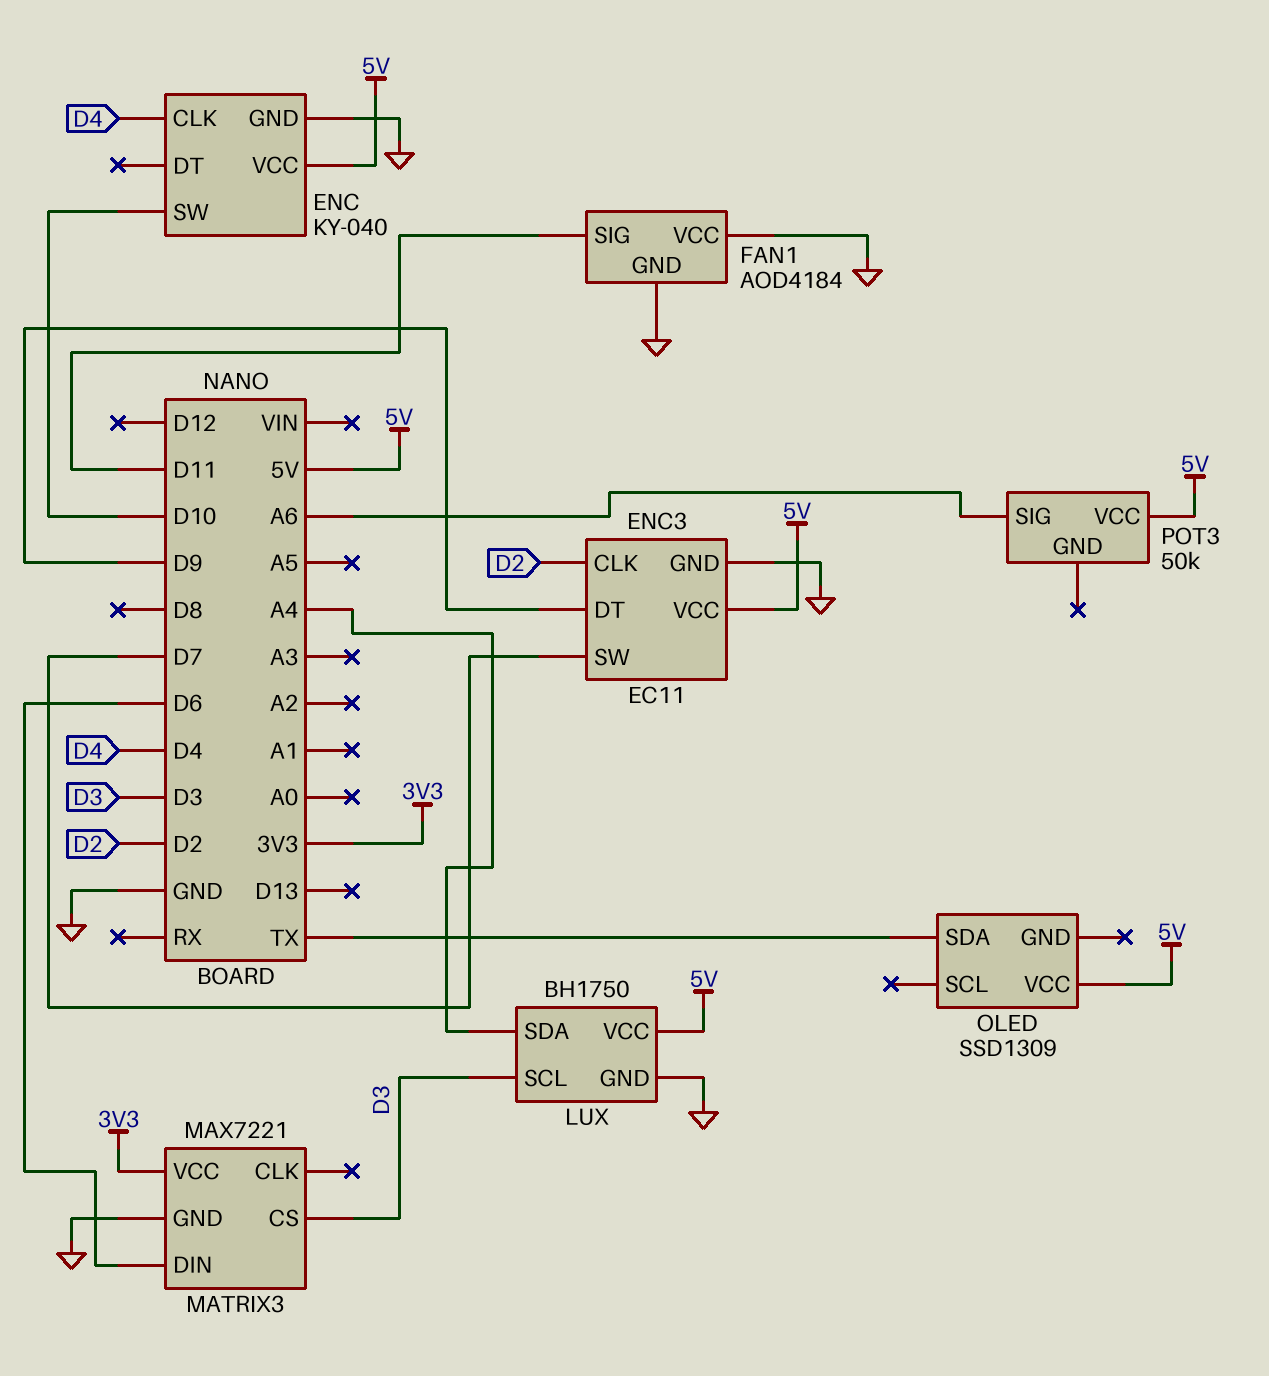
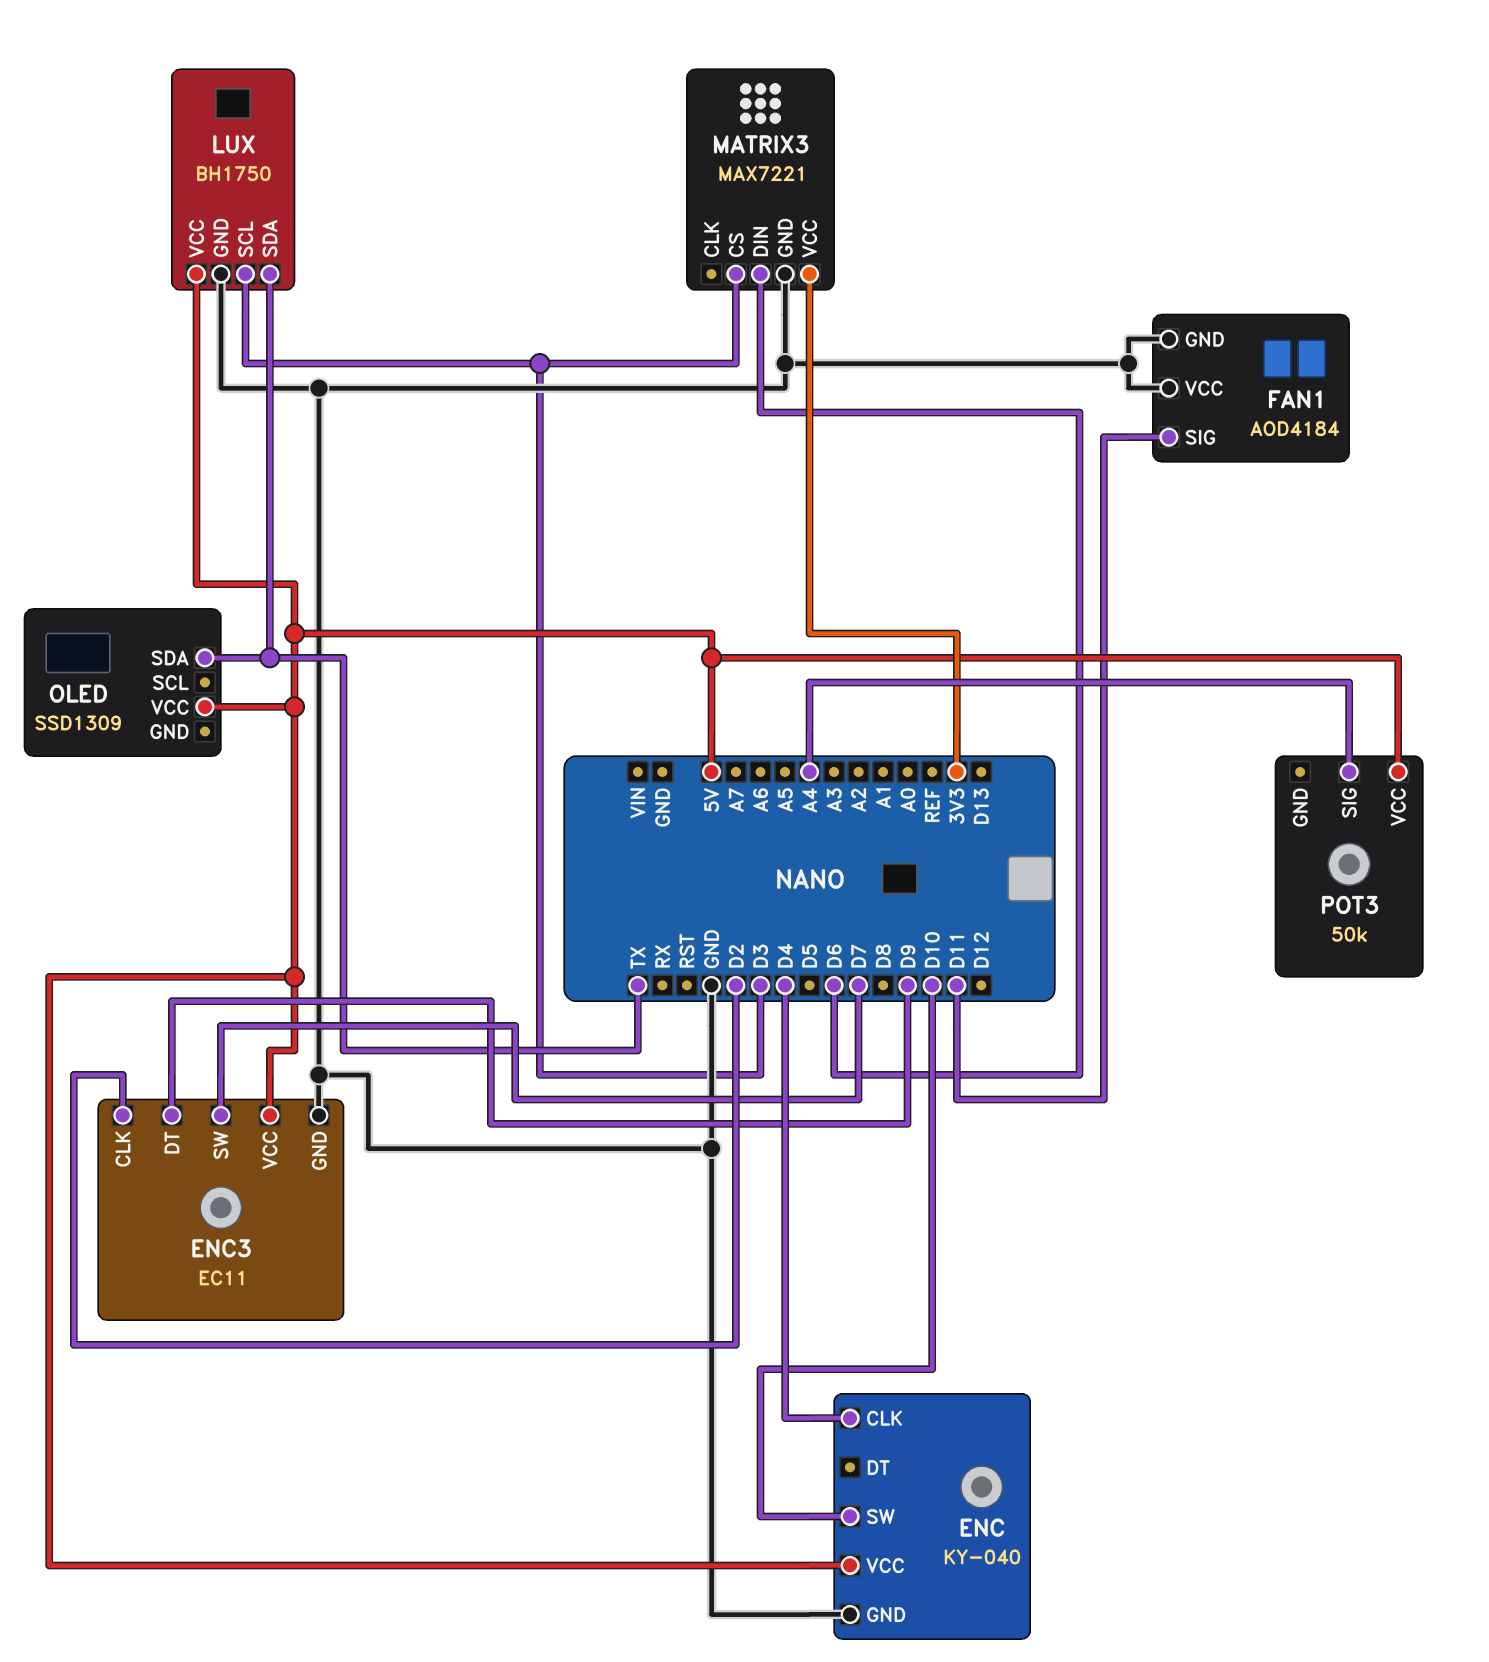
LUX pin SDA: A4 -> TX
POT3 pin SIG: A6 -> A4

